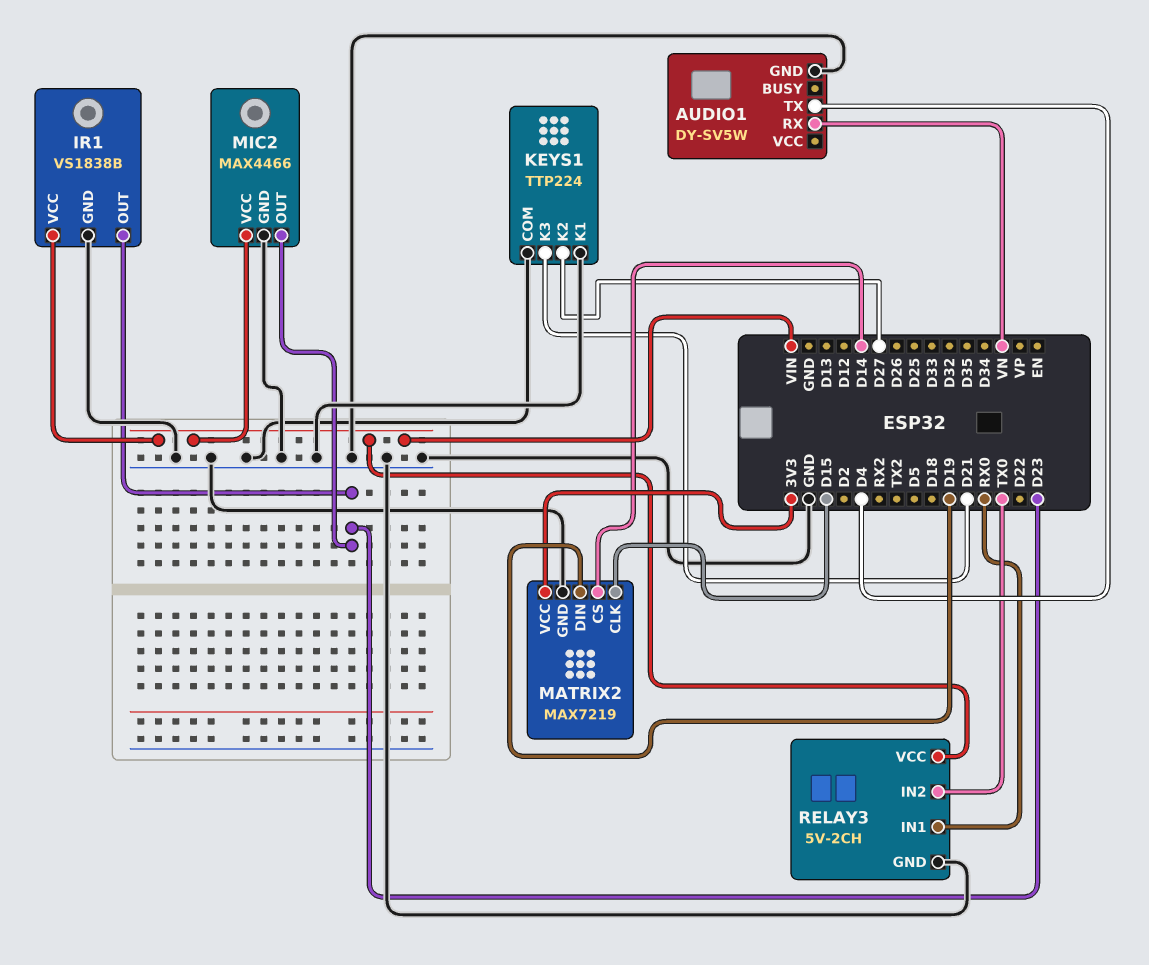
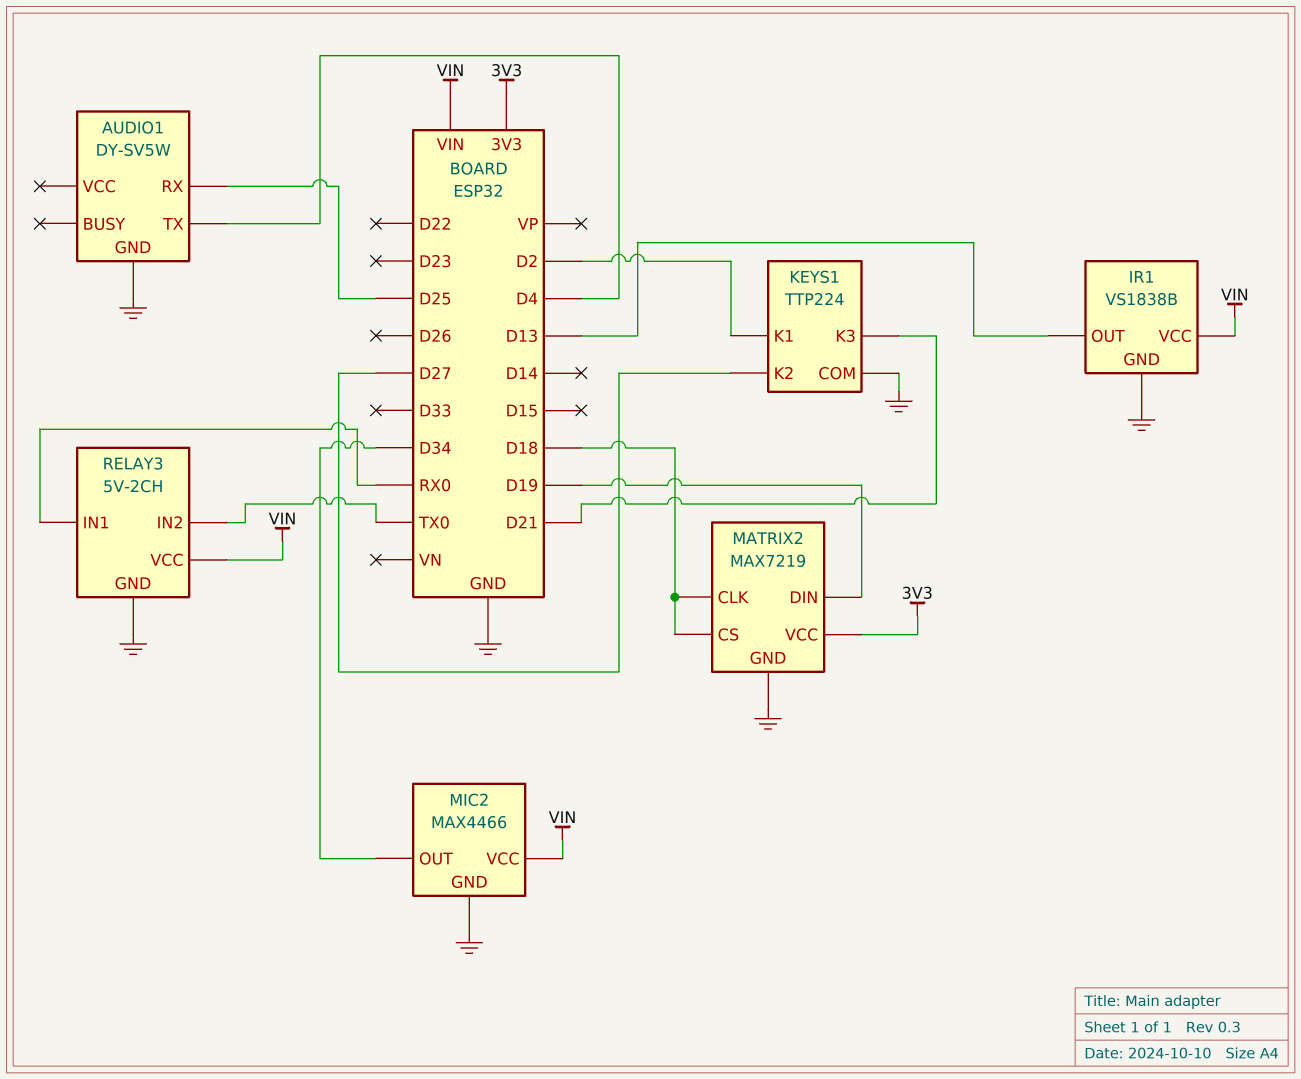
AUDIO1 pin RX: VN -> D25
IR1 pin OUT: D23 -> D13
KEYS1 pin K1: GND -> D2
MATRIX2 pin CLK: D15 -> D18
MATRIX2 pin CS: D14 -> D18
MIC2 pin OUT: D23 -> D34

